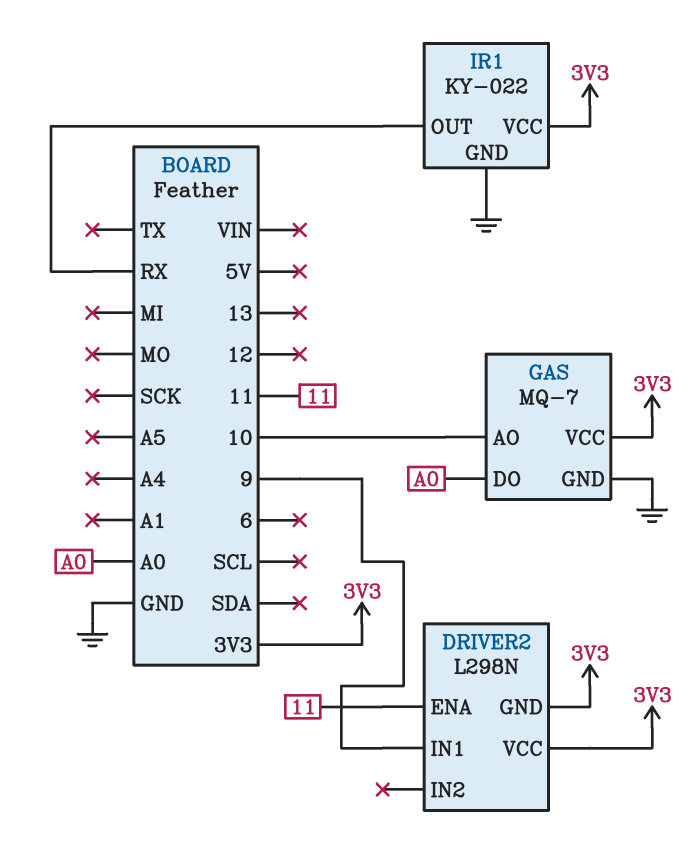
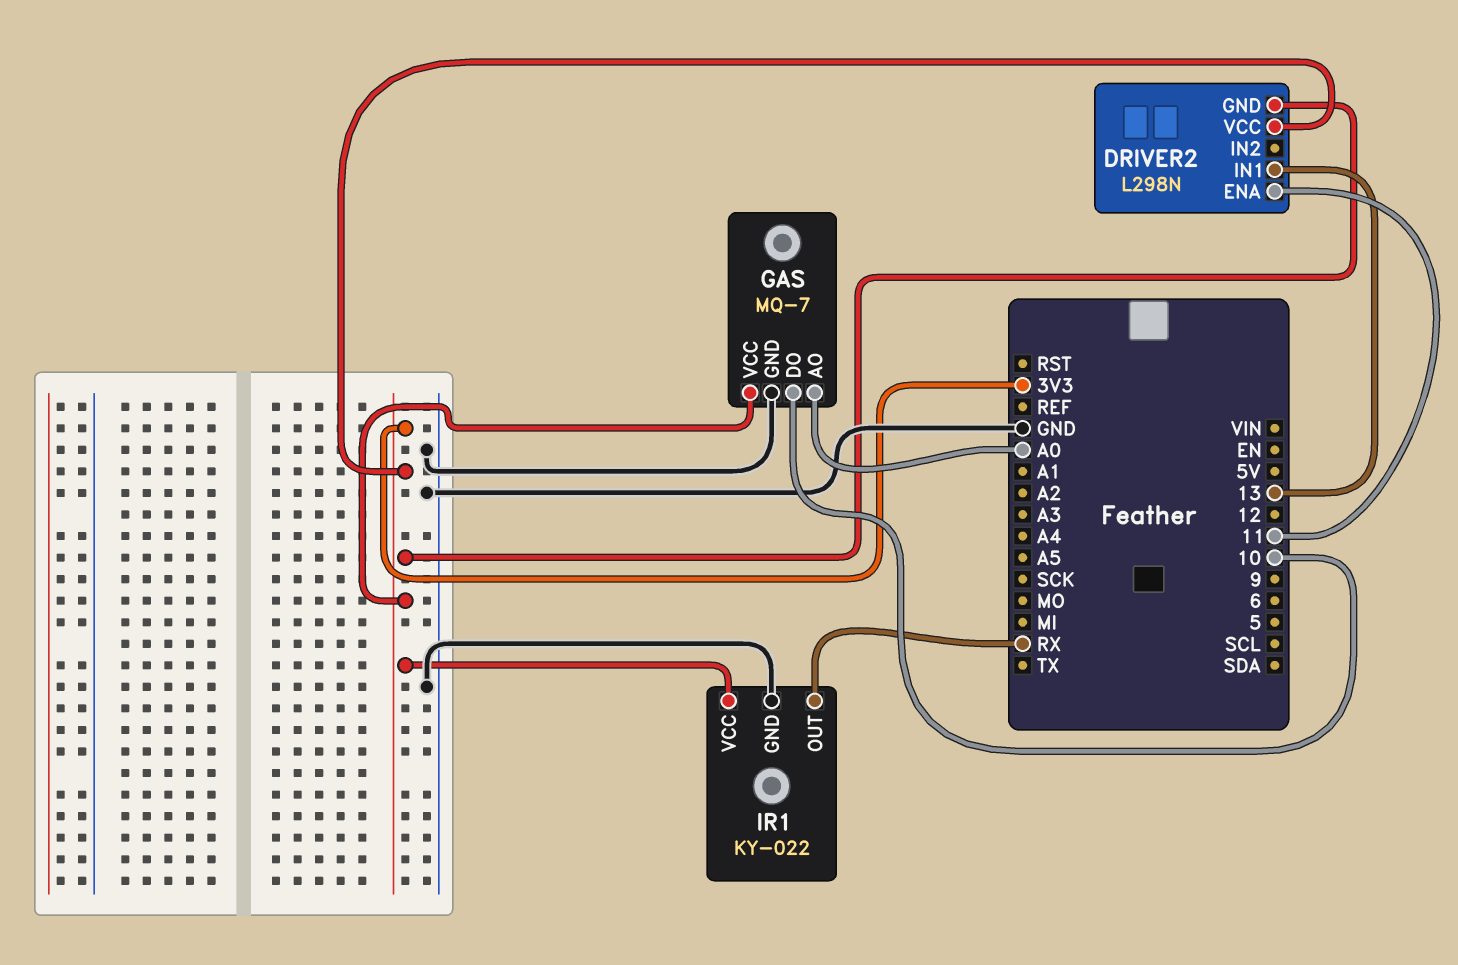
DRIVER2 pin IN1: 9 -> 13
GAS pin AO: 10 -> A0
GAS pin DO: A0 -> 10

